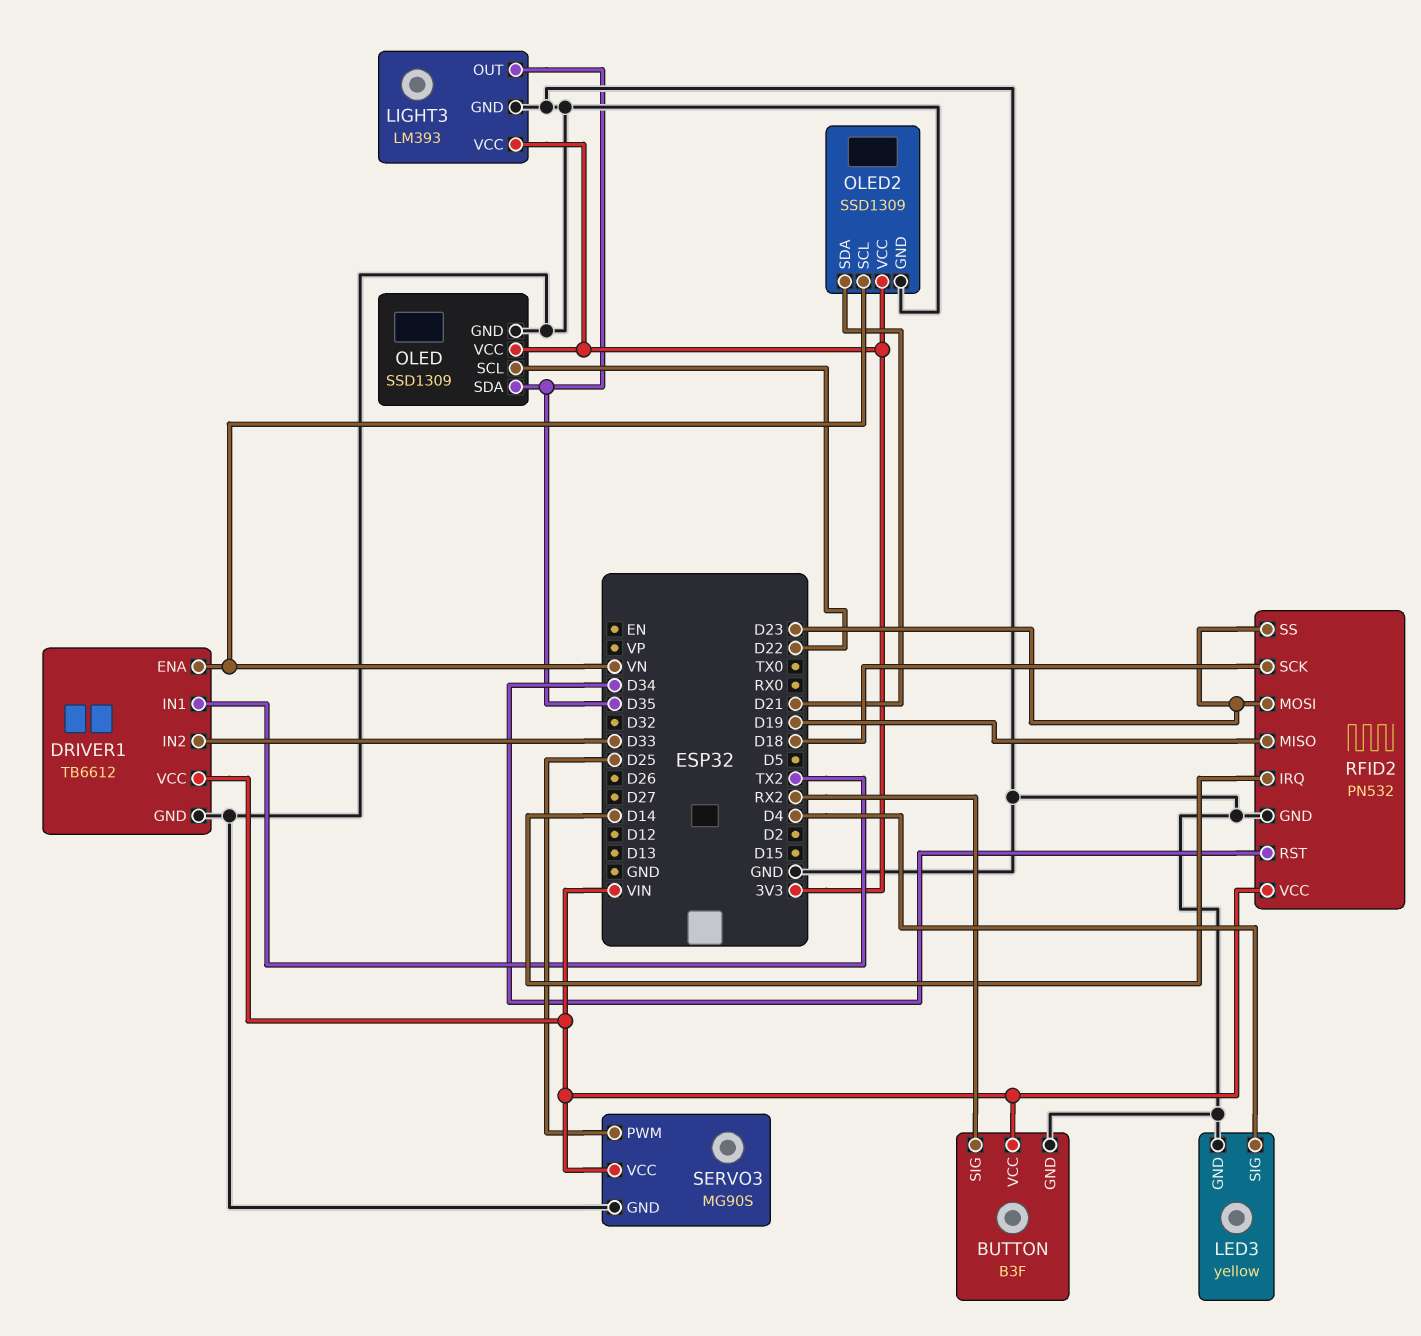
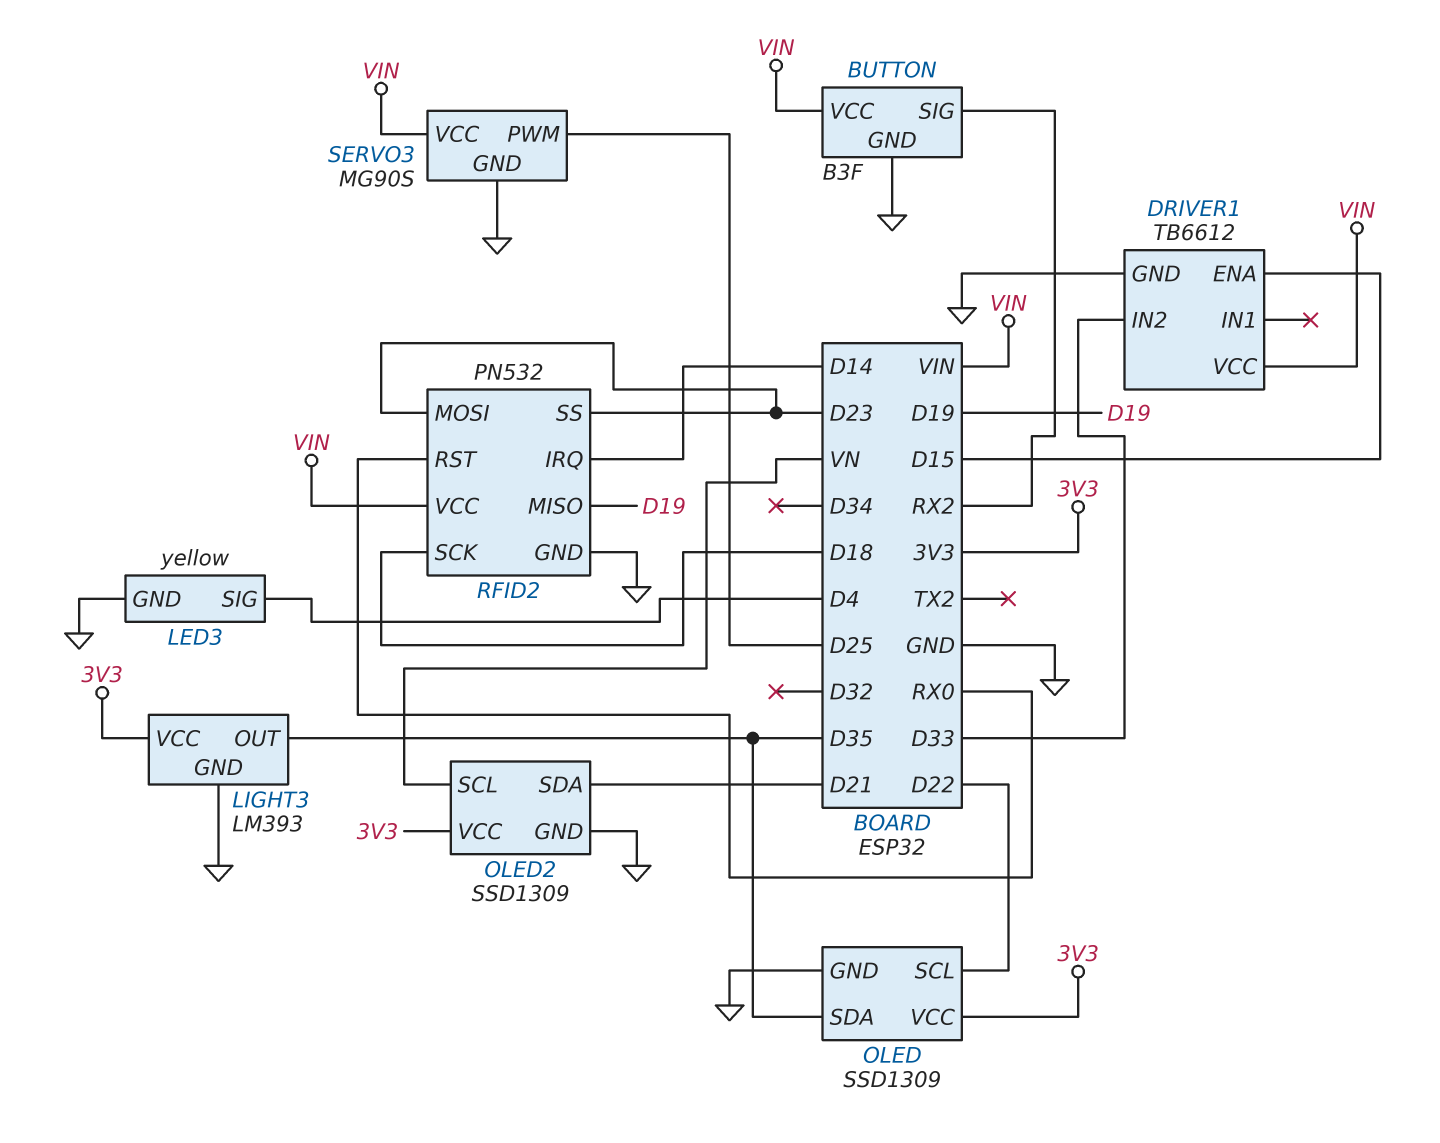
DRIVER1 pin ENA: VN -> D15
DRIVER1 pin IN1: TX2 -> none
RFID2 pin RST: D34 -> RX0

